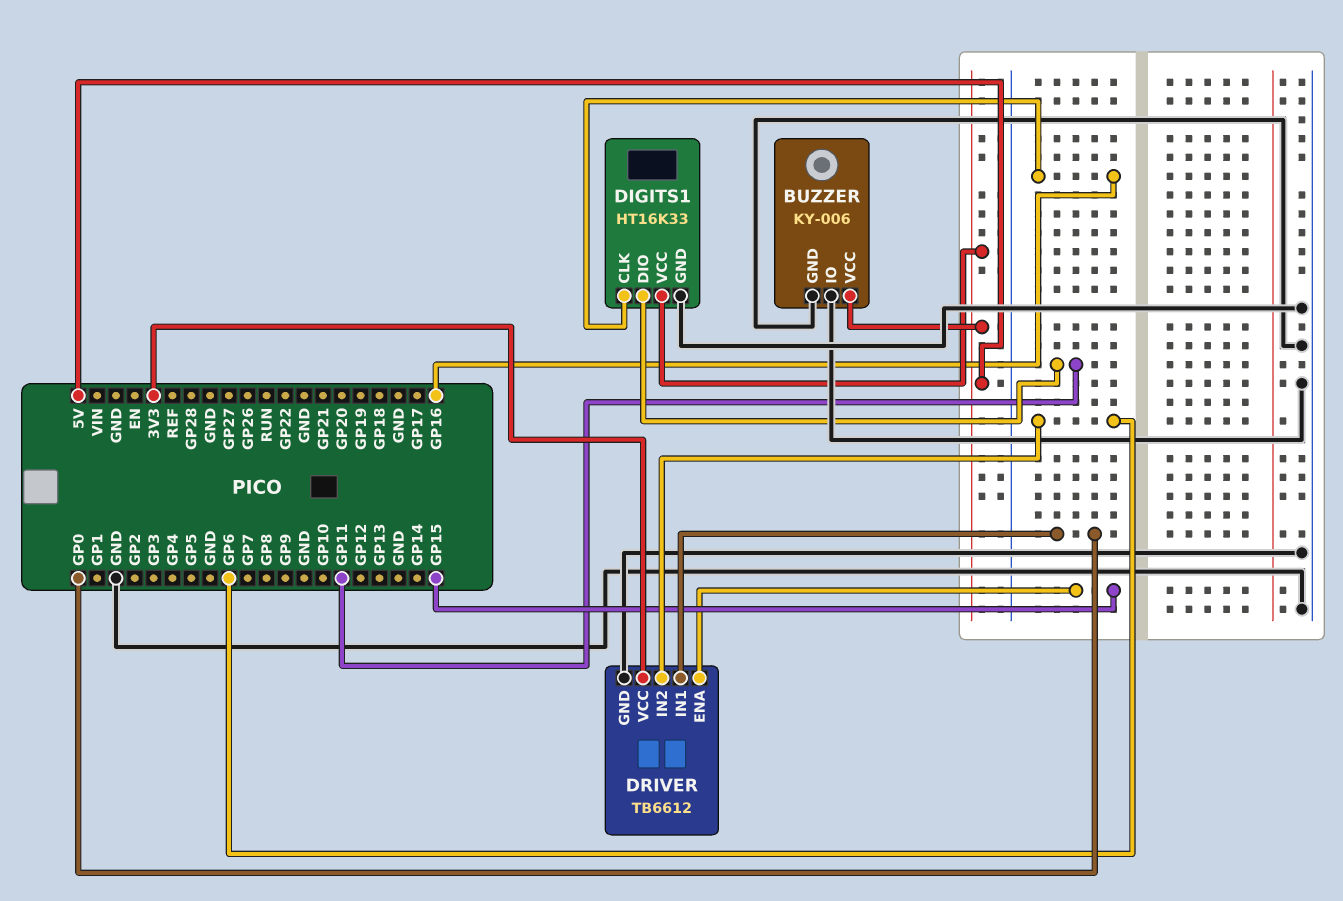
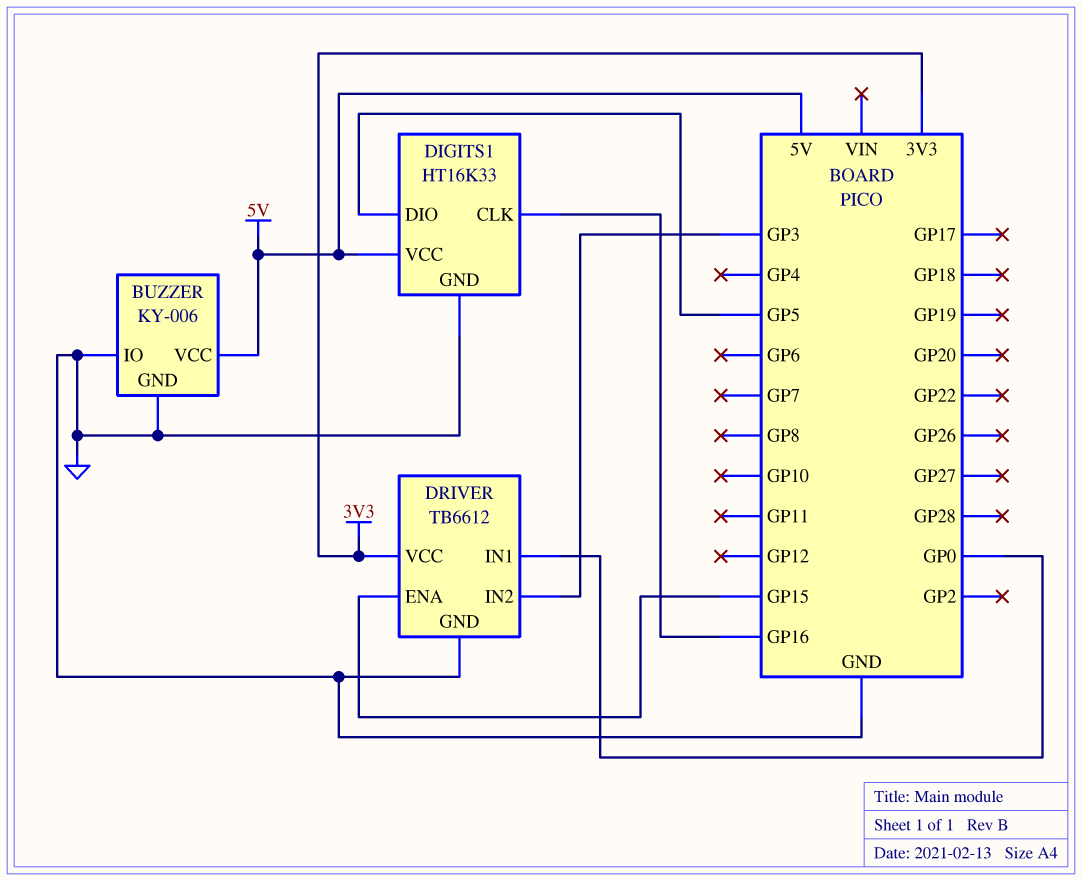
DIGITS1 pin DIO: GP11 -> GP5
DRIVER pin IN2: GP6 -> GP3

